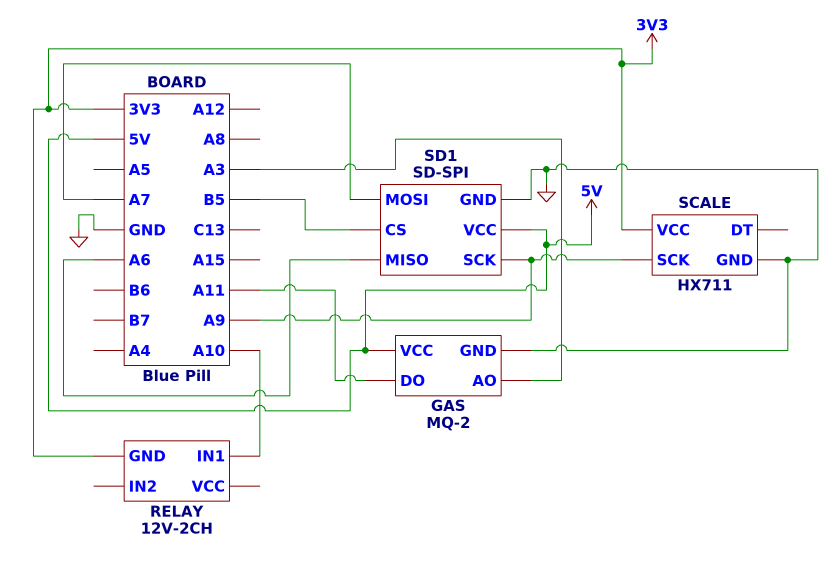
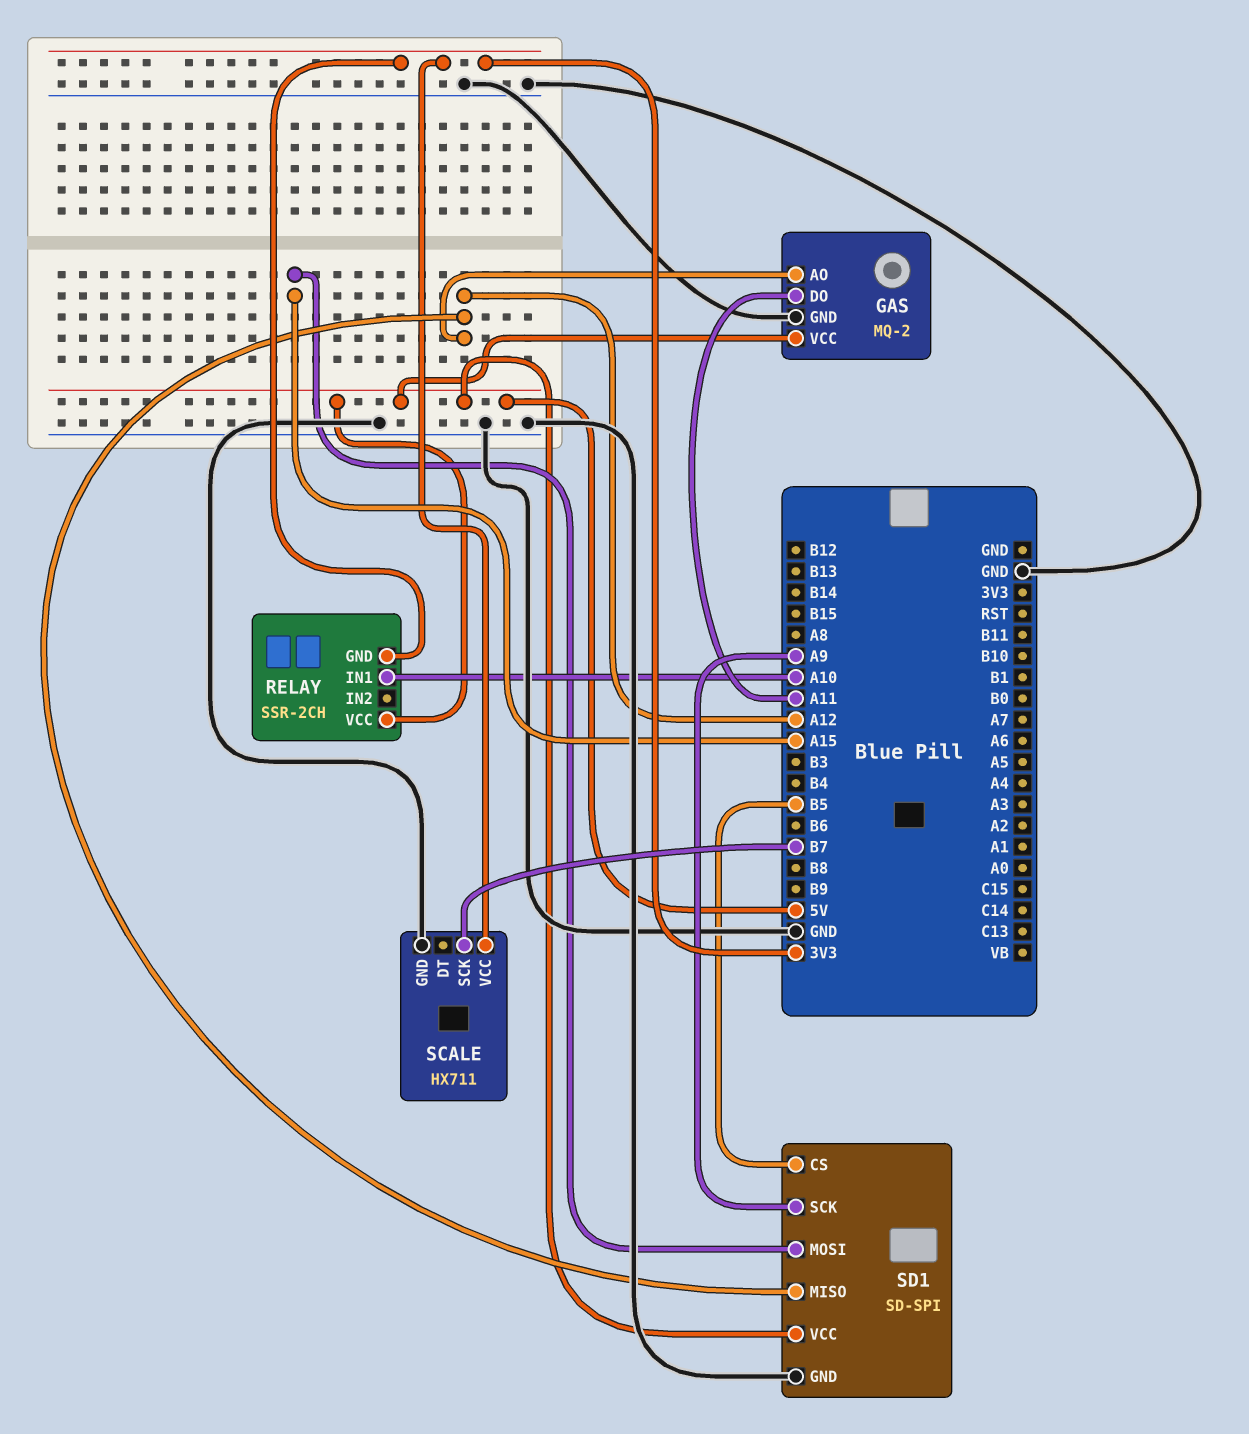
GAS pin AO: A3 -> A12
RELAY: 12V-2CH -> SSR-2CH
RELAY pin VCC: none -> 5V
SCALE pin SCK: A9 -> B7
SD1 pin MISO: A6 -> A12
SD1 pin MOSI: A7 -> A15

